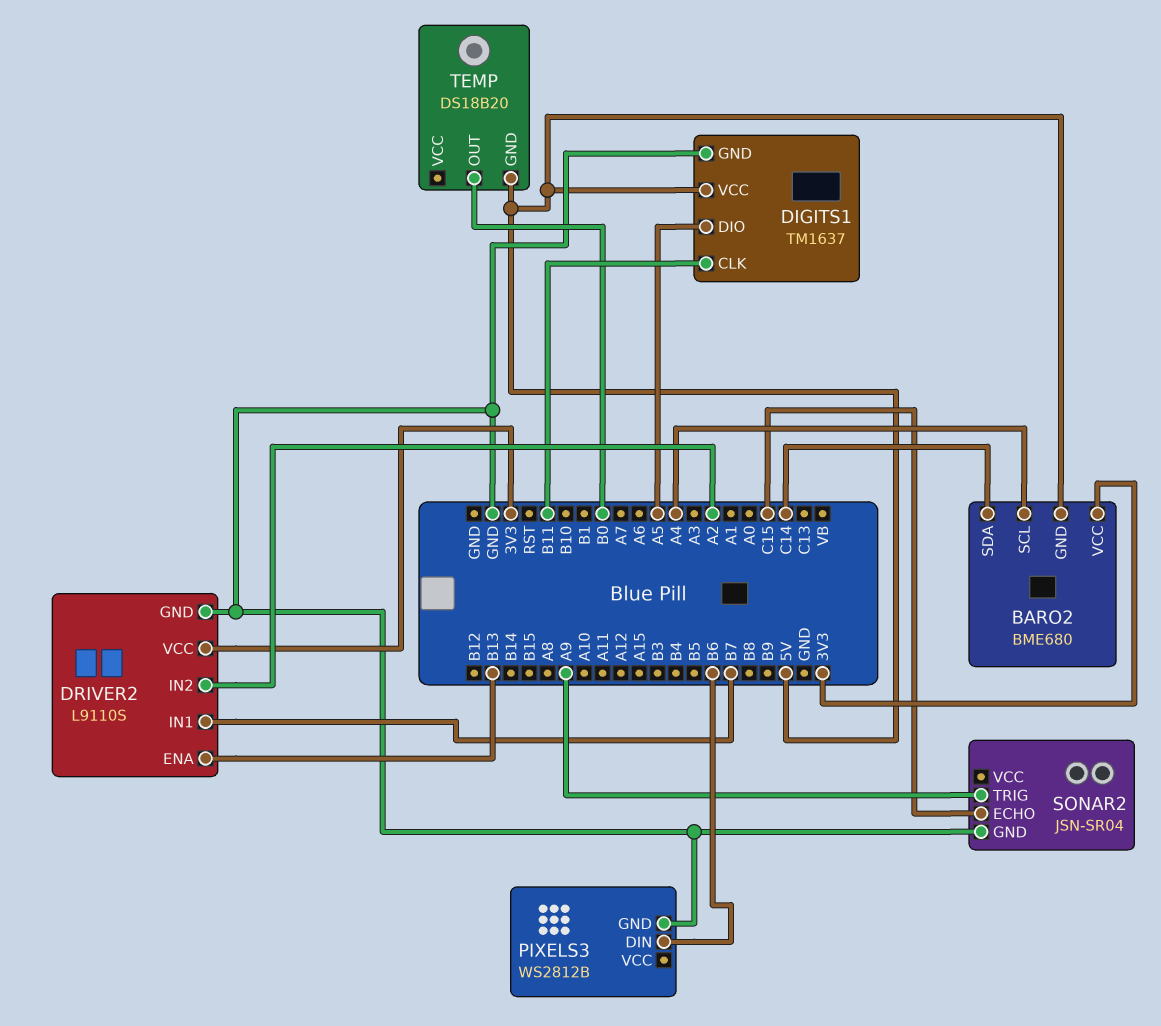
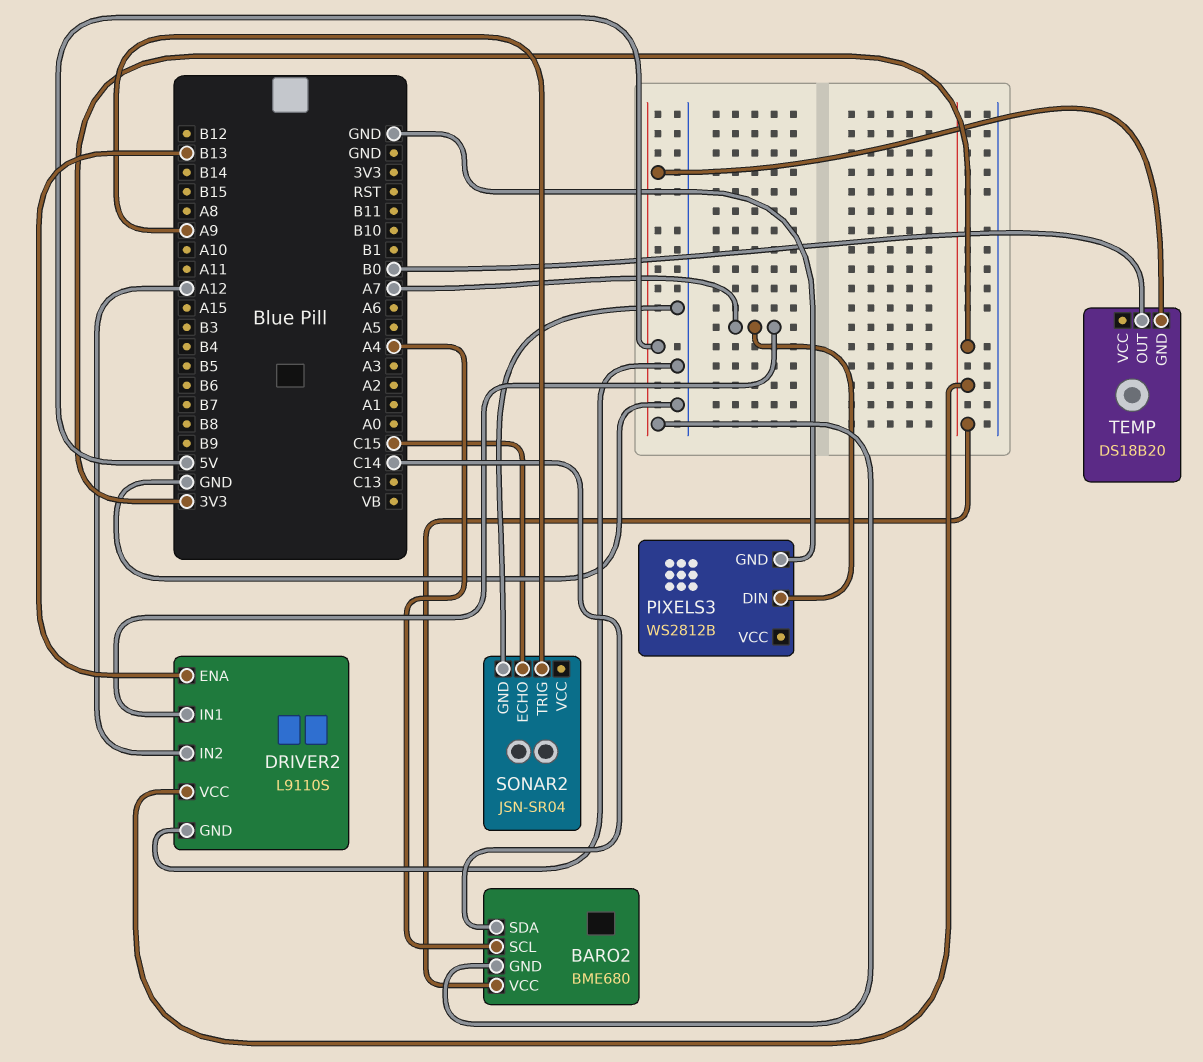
DIGITS1: TM1637 -> none
DIGITS1 pin CLK: B11 -> none
DIGITS1 pin DIO: A5 -> none
DIGITS1 pin GND: GND -> none
DIGITS1 pin VCC: 5V -> none
DRIVER2 pin IN1: B7 -> A7
DRIVER2 pin IN2: A2 -> A12
PIXELS3 pin DIN: B6 -> A7

